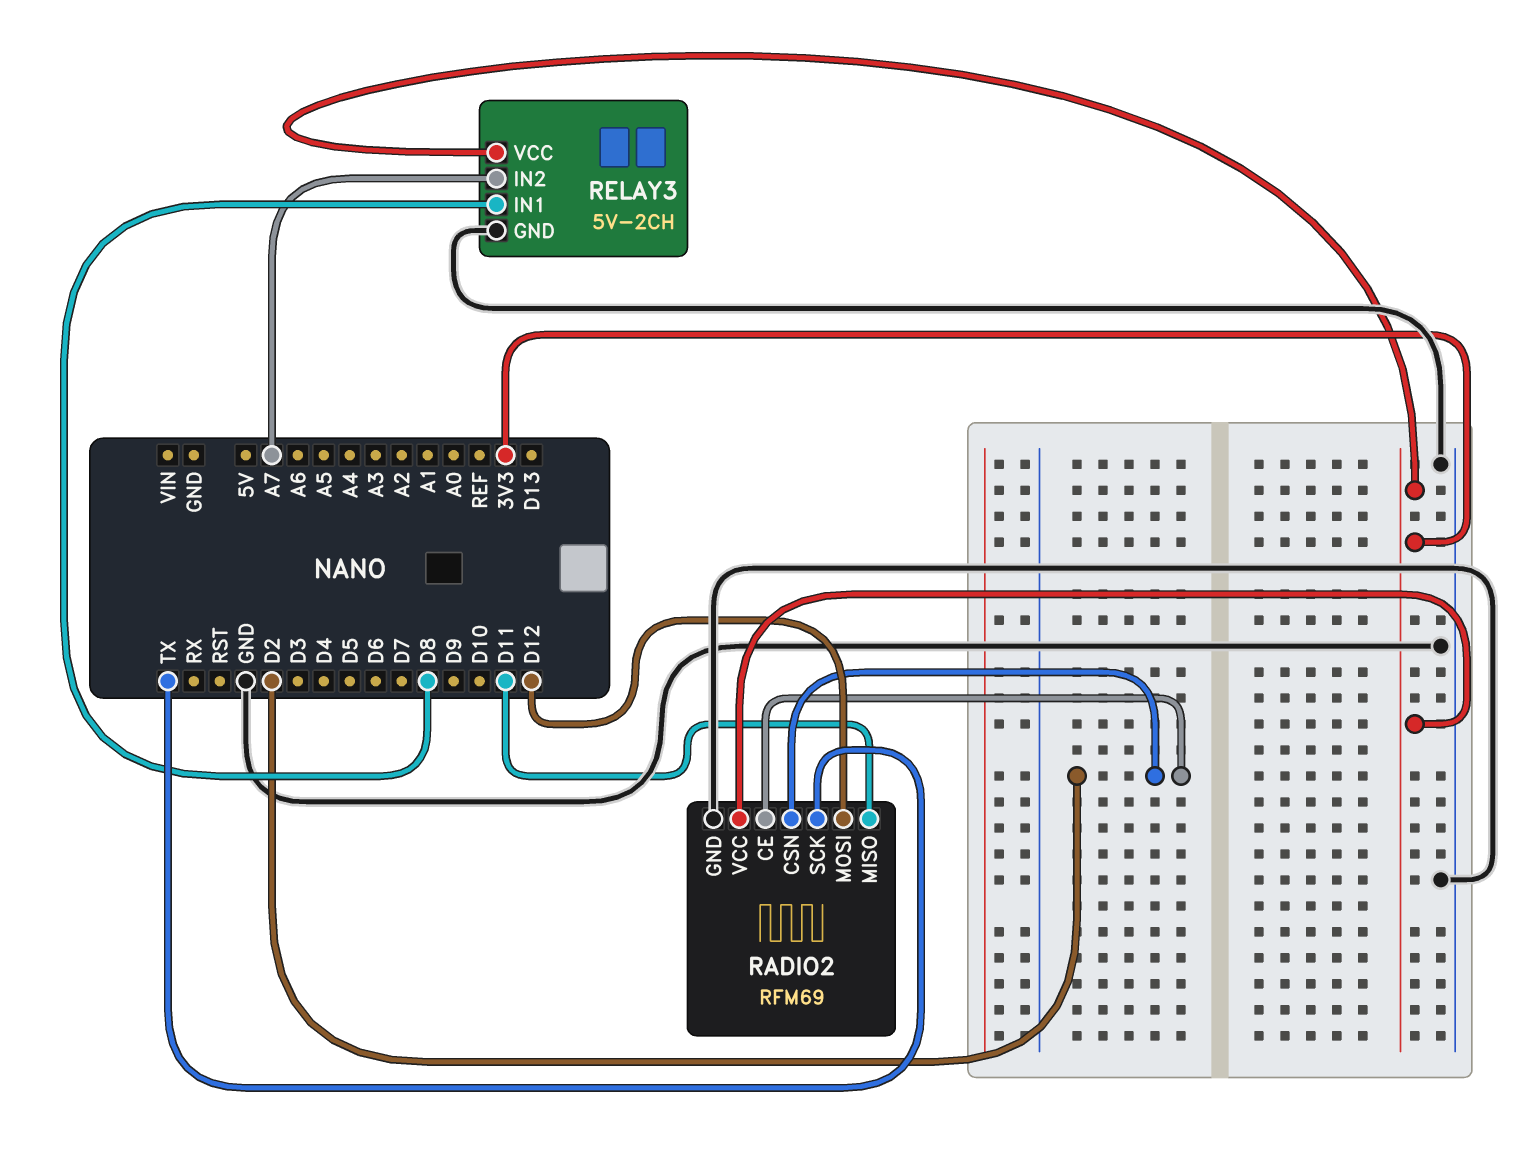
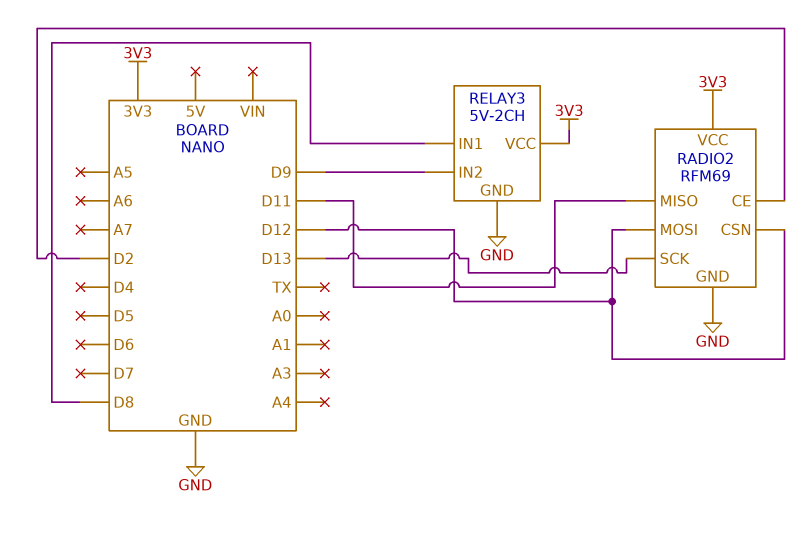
RADIO2 pin CSN: D2 -> D12
RADIO2 pin SCK: TX -> D13
RELAY3 pin IN2: A7 -> D9

